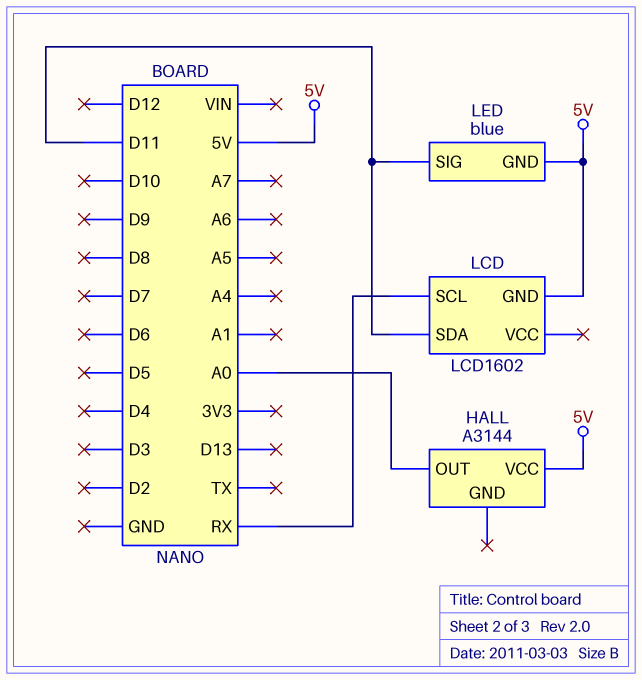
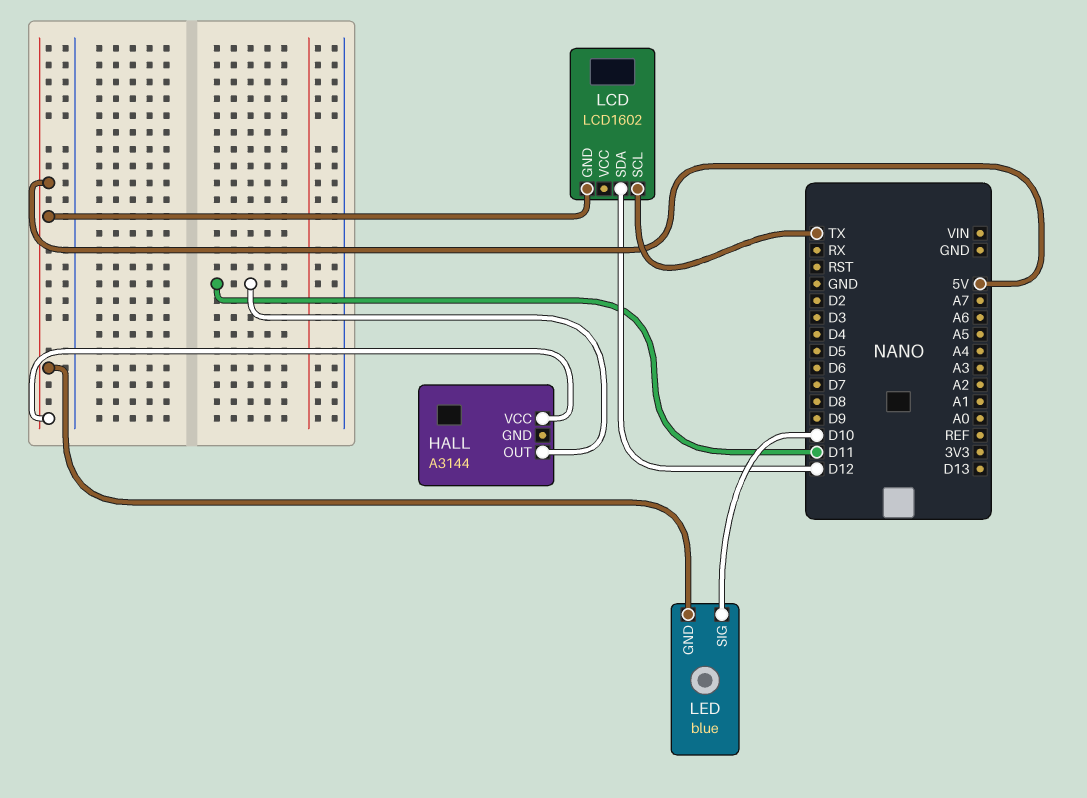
HALL pin OUT: A0 -> D11
LCD pin SCL: RX -> TX
LCD pin SDA: D11 -> D12
LED pin SIG: D11 -> D10

